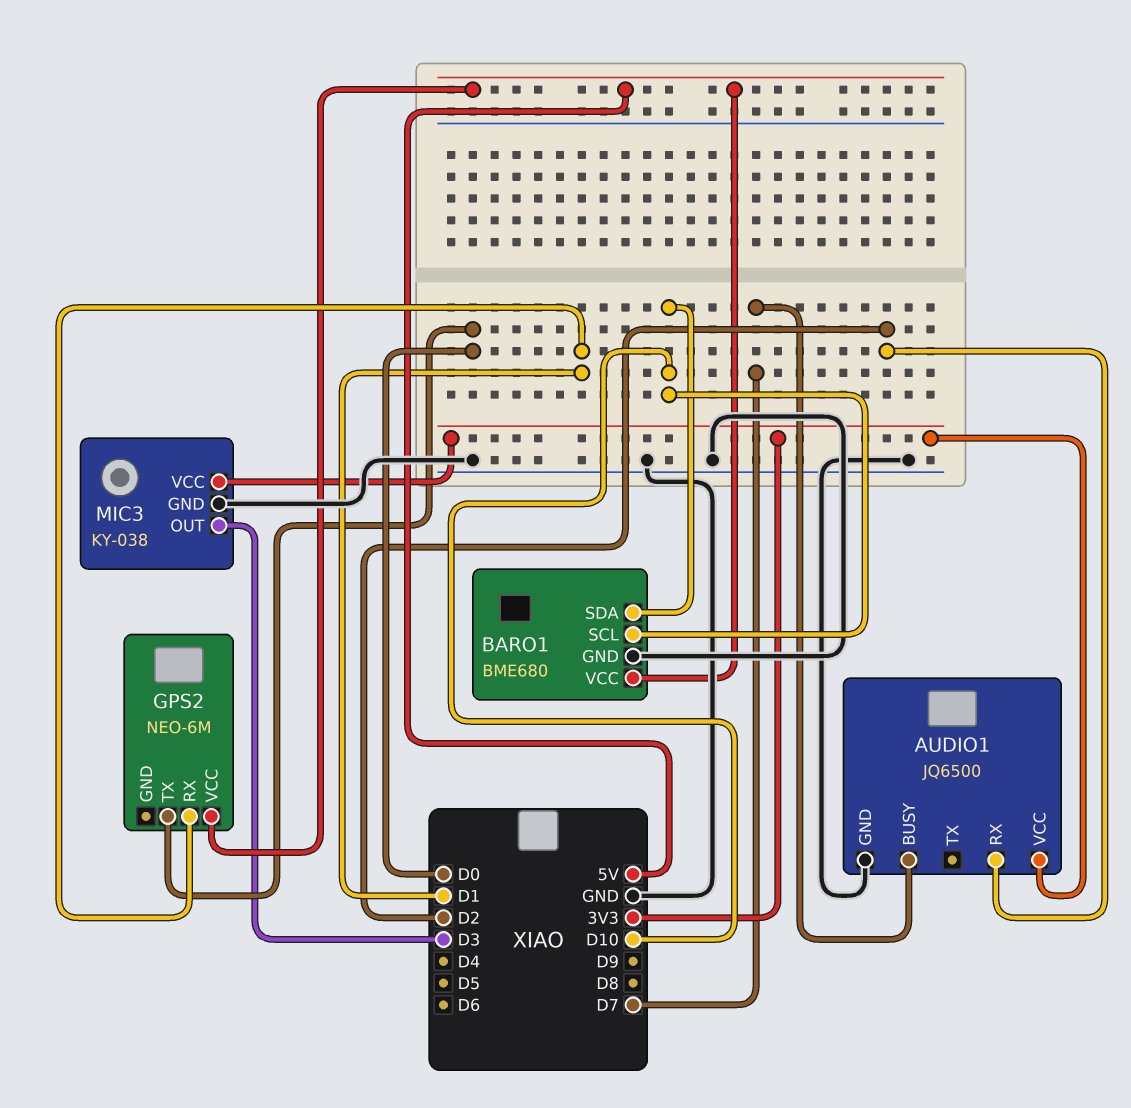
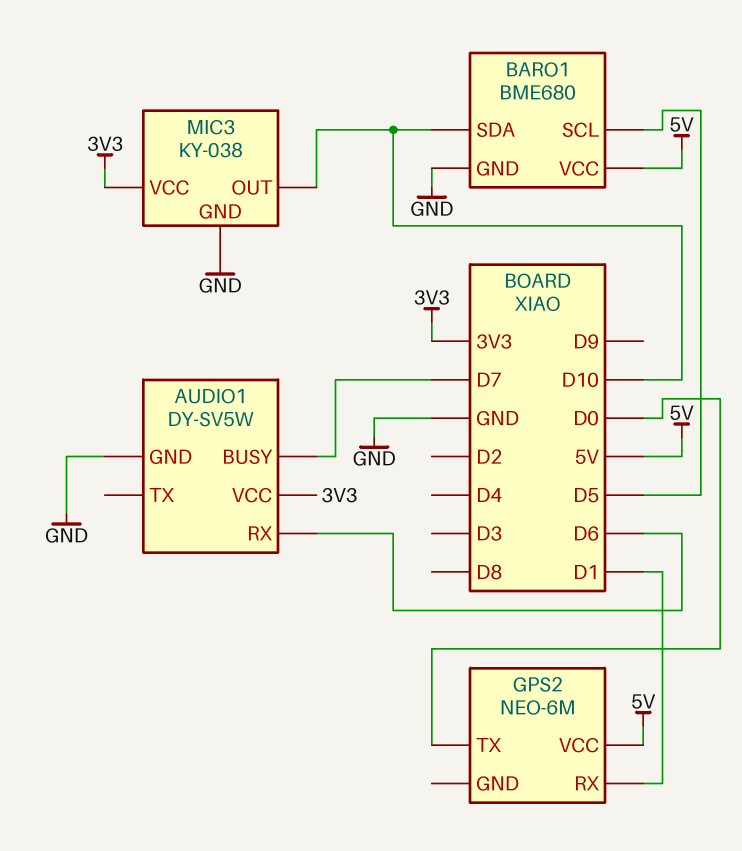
AUDIO1: JQ6500 -> DY-SV5W
AUDIO1 pin RX: D2 -> D6
BARO1 pin SCL: D10 -> D5
MIC3 pin OUT: D3 -> D10

